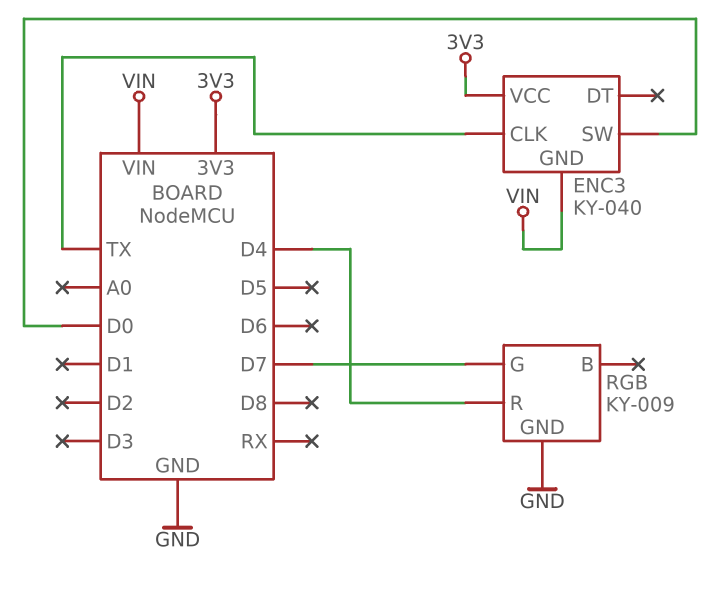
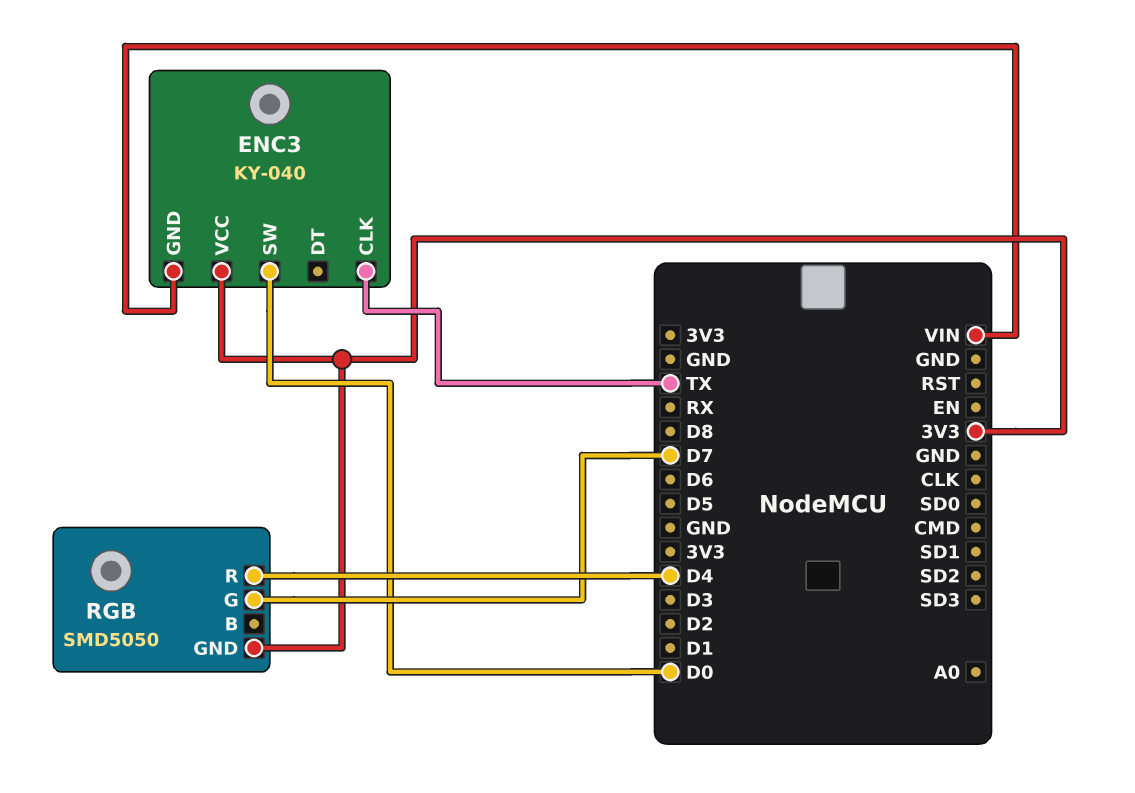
RGB: KY-009 -> SMD5050
RGB pin GND: GND -> 3V3

